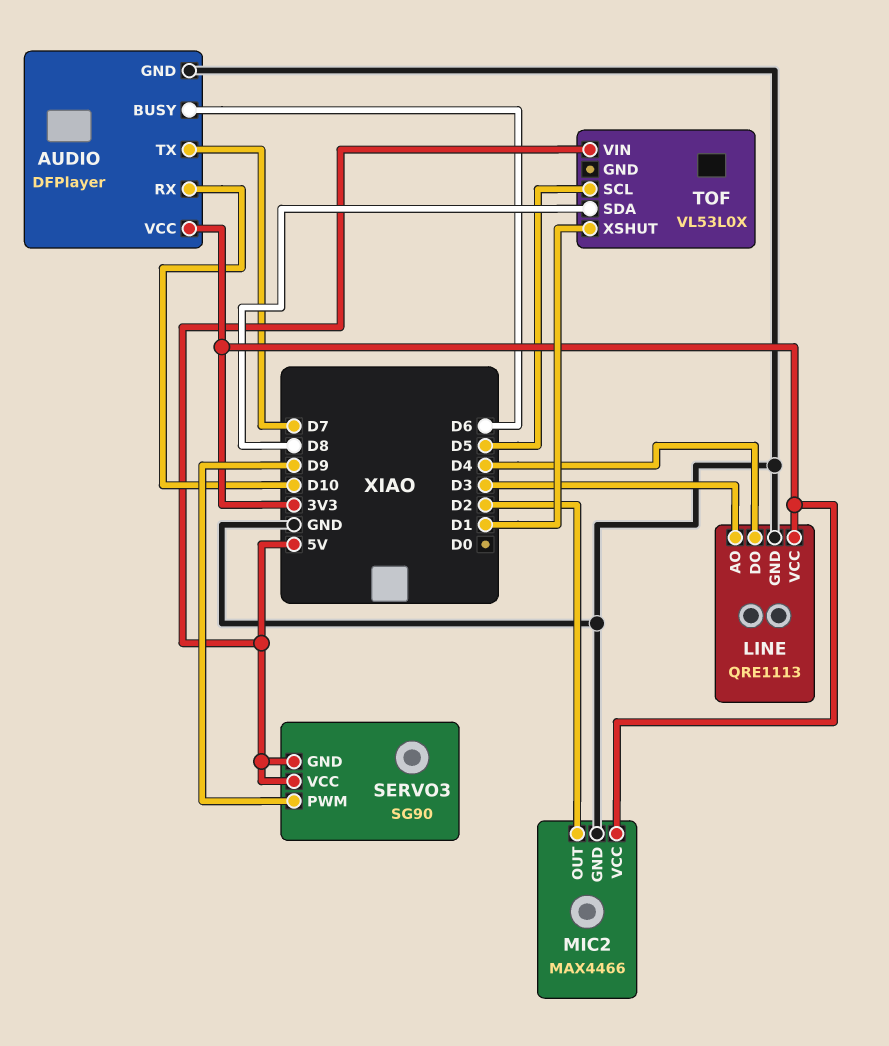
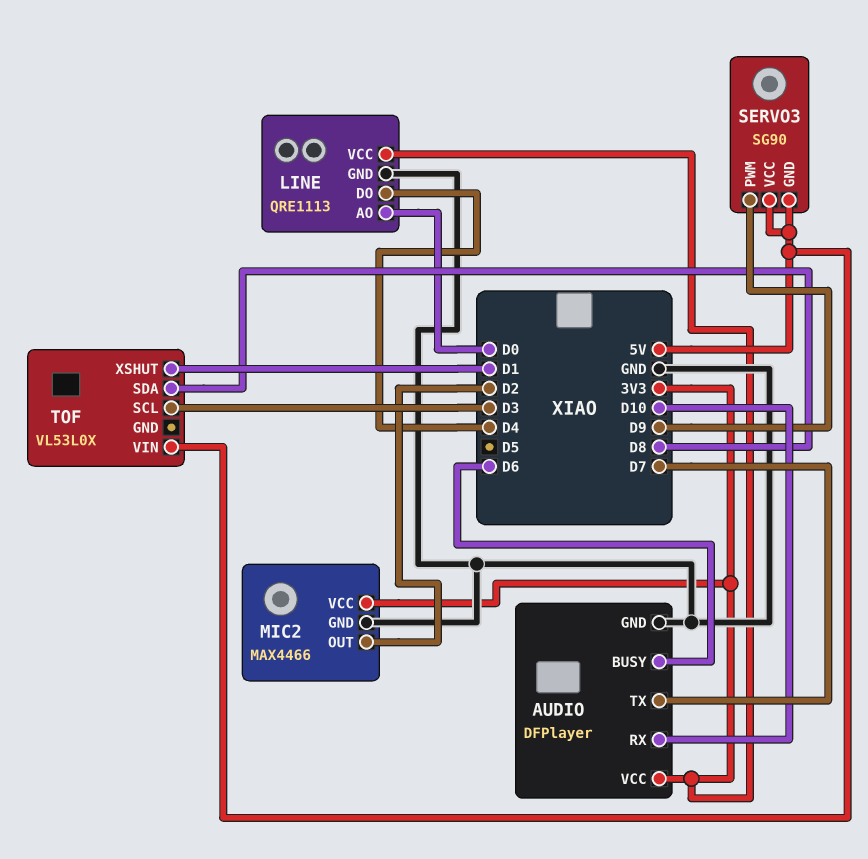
LINE pin AO: D3 -> D0
TOF pin SCL: D5 -> D3

